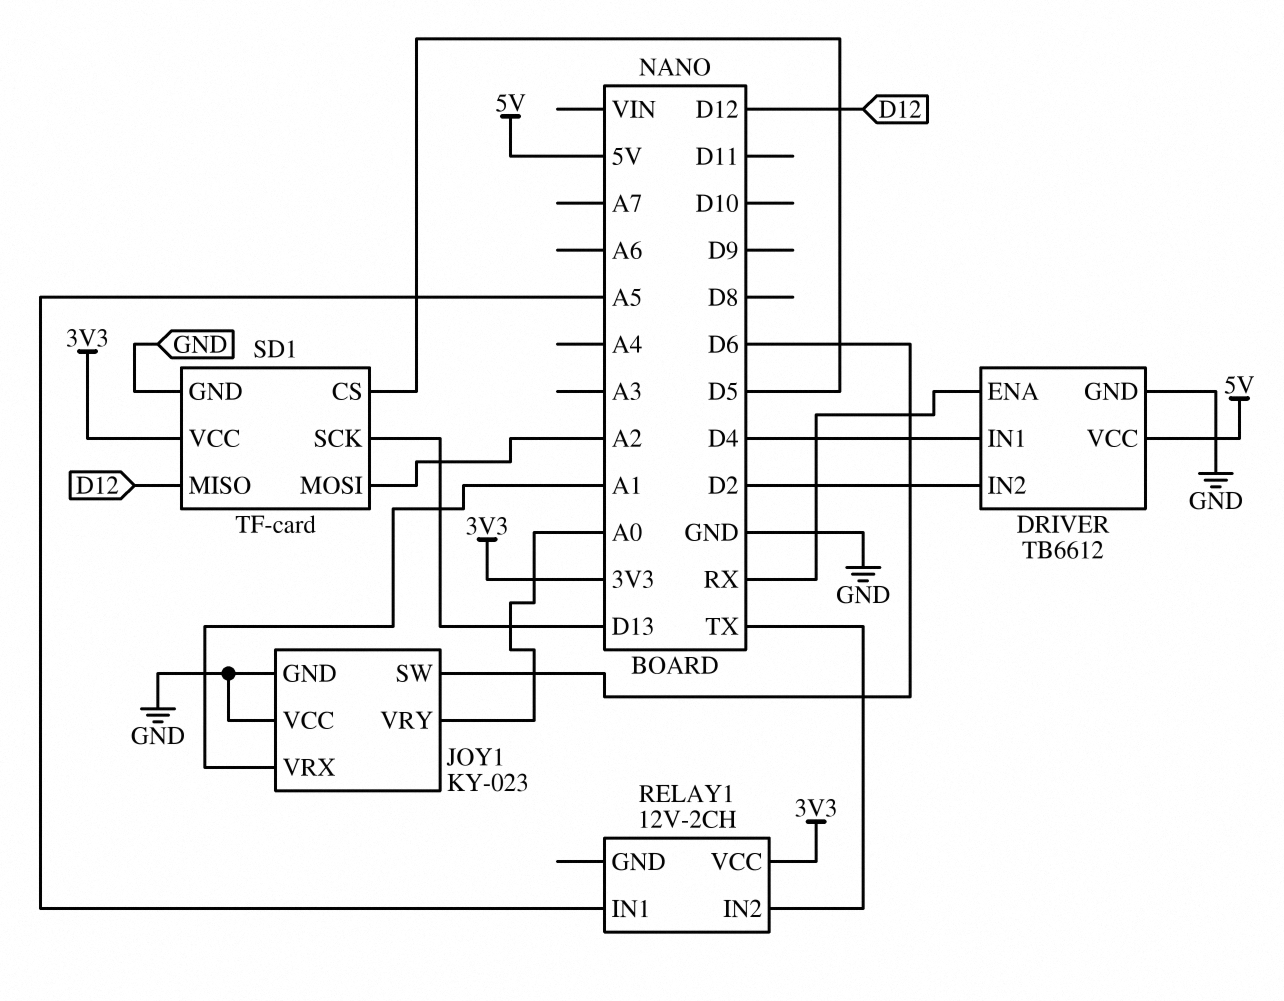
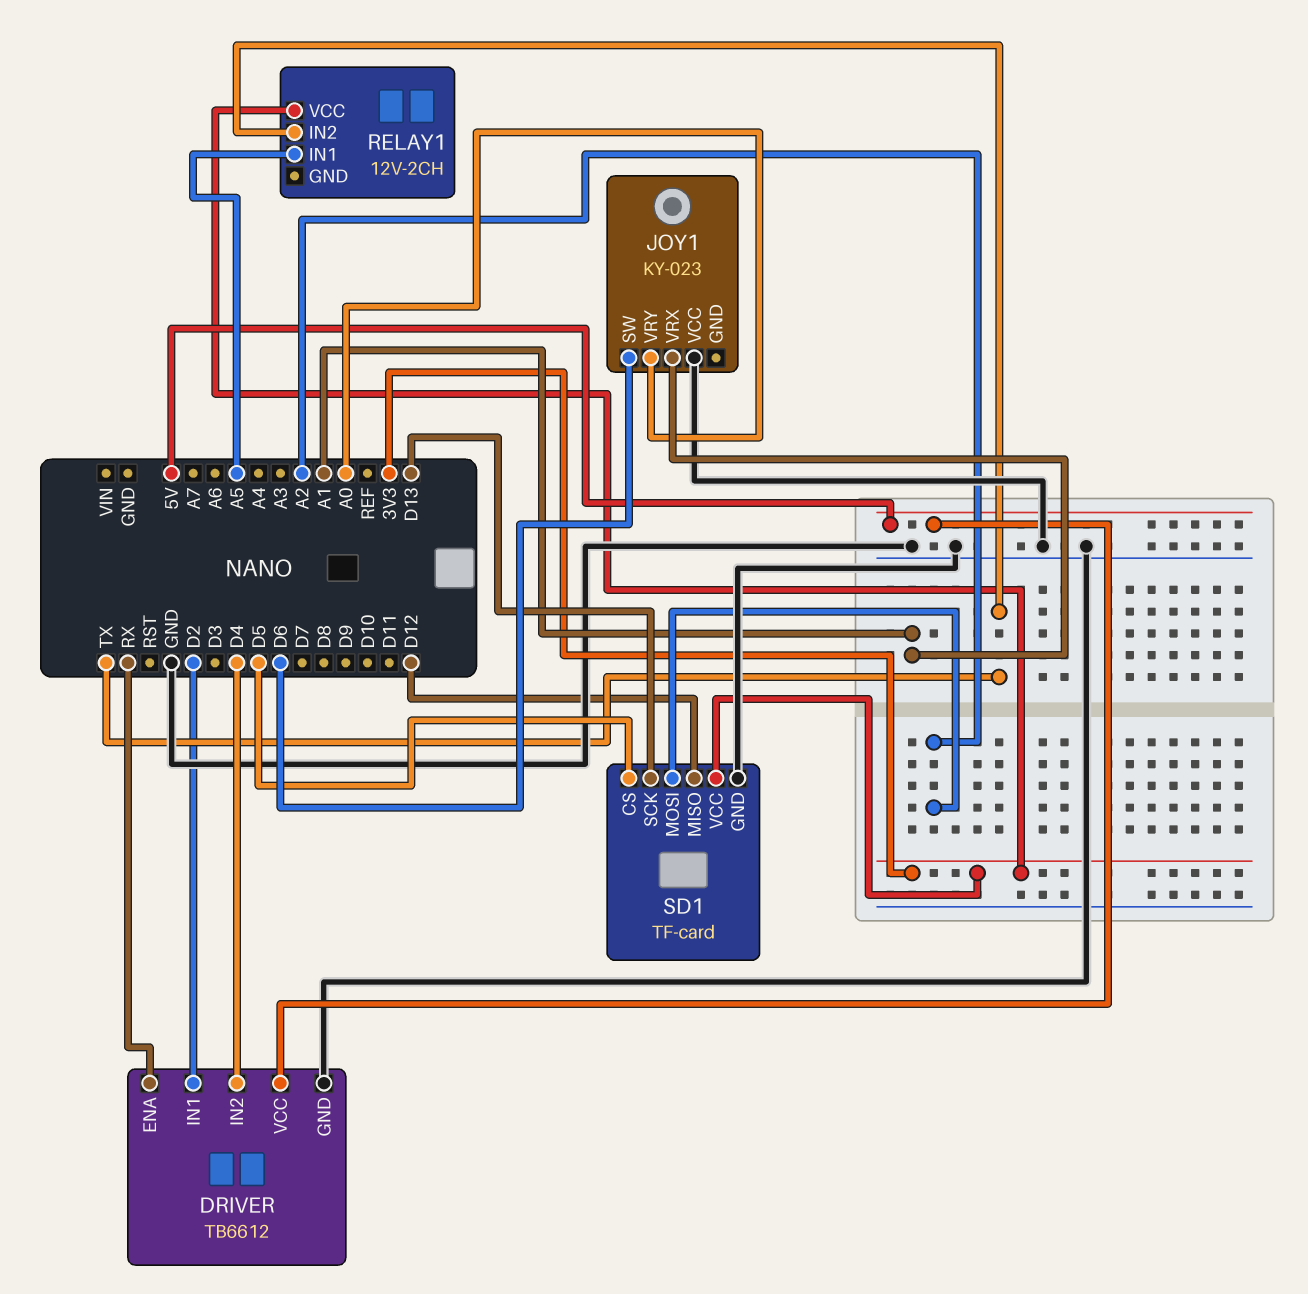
DRIVER pin IN1: D4 -> D2
DRIVER pin IN2: D2 -> D4
JOY1 pin GND: GND -> none

